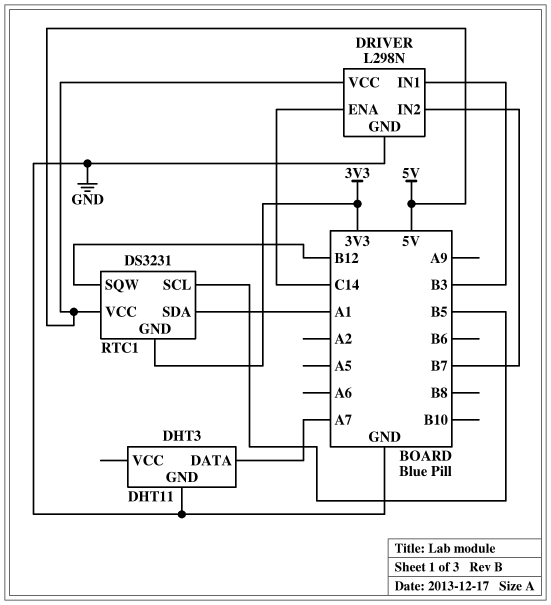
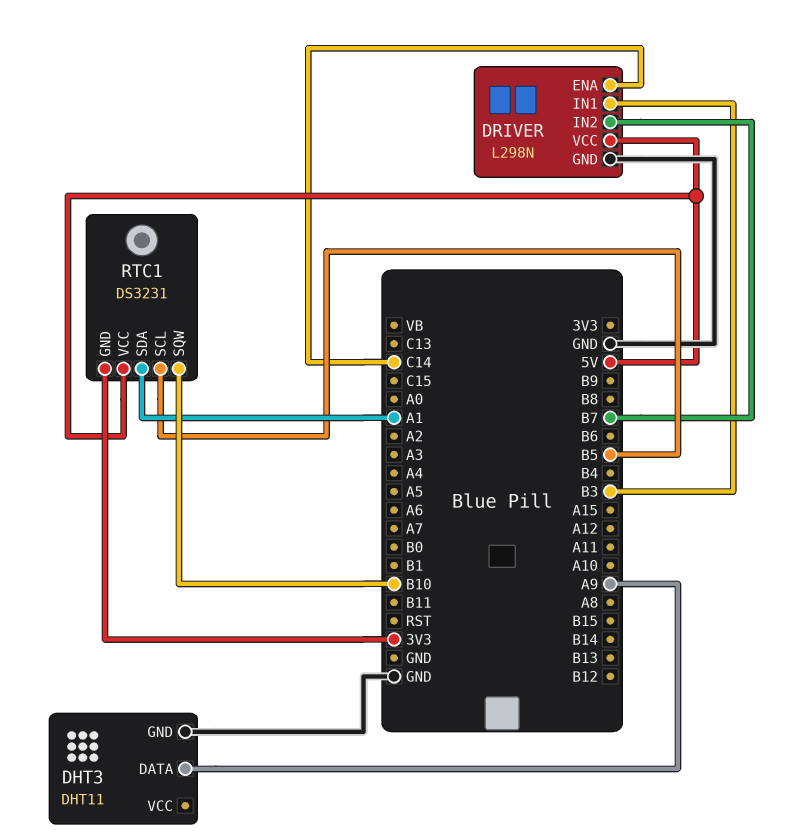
DHT3 pin DATA: A7 -> A9
RTC1 pin SQW: B12 -> B10

